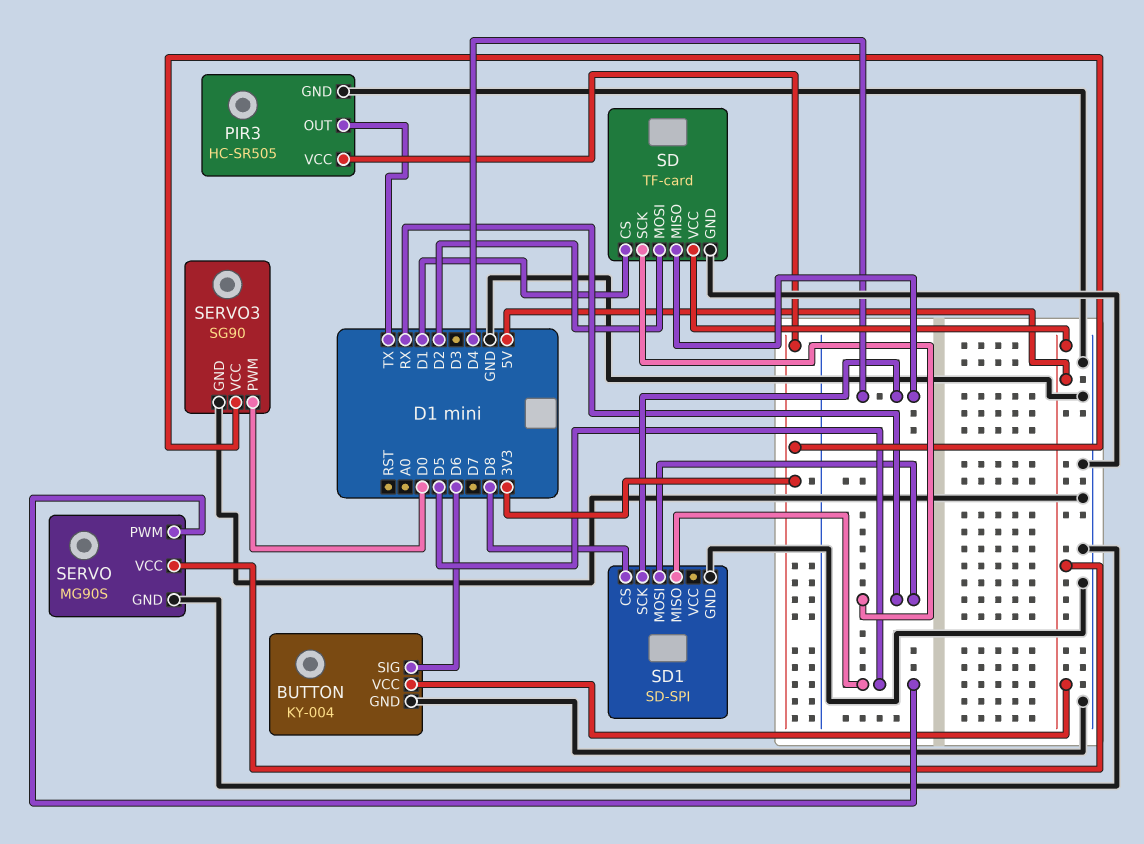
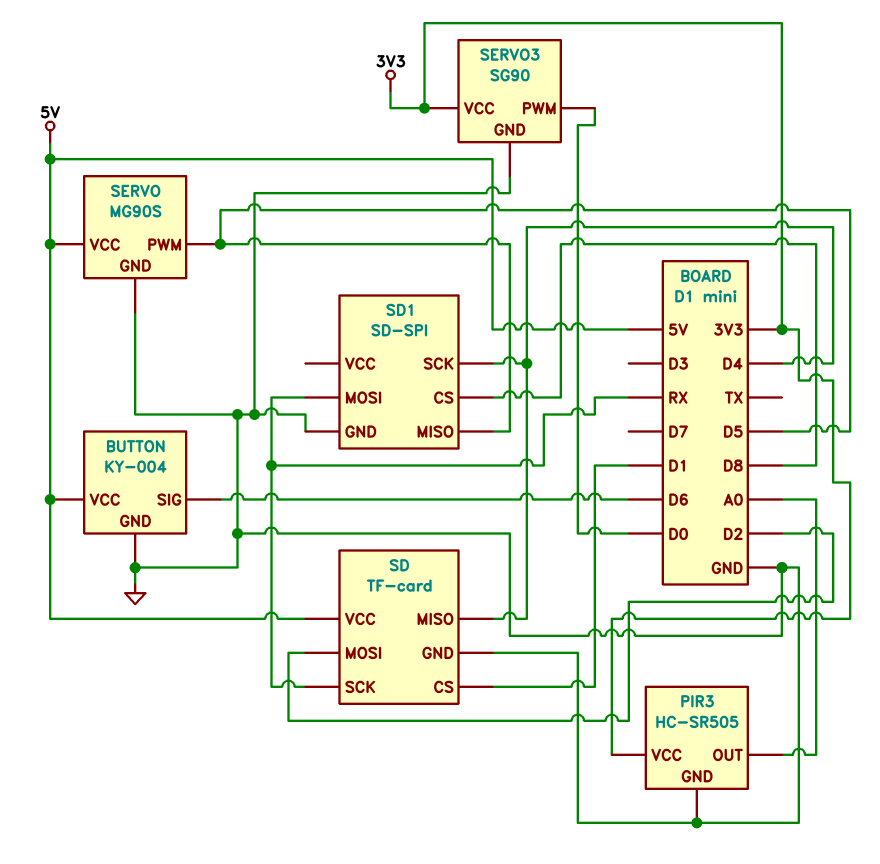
PIR3 pin OUT: TX -> A0

